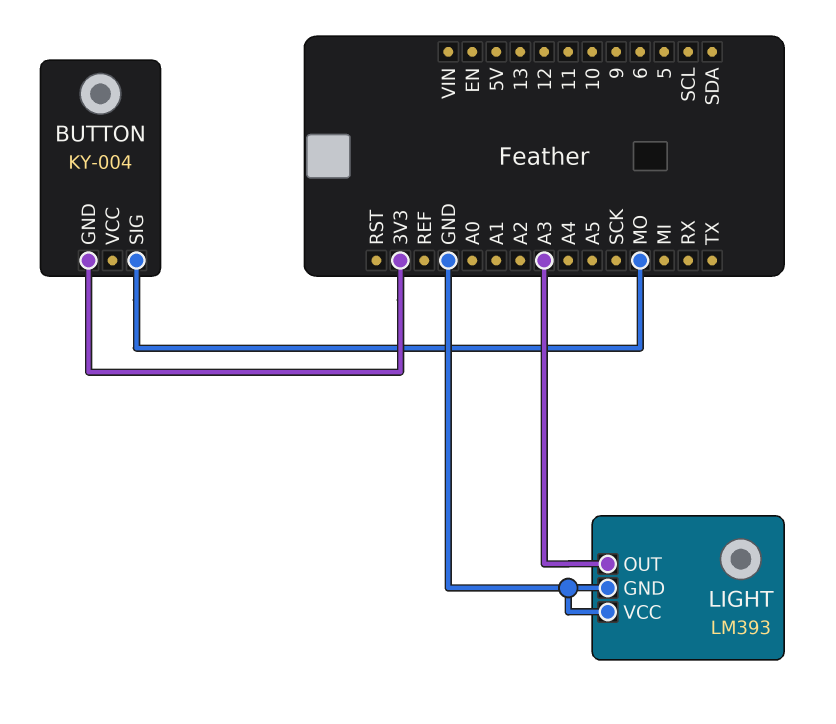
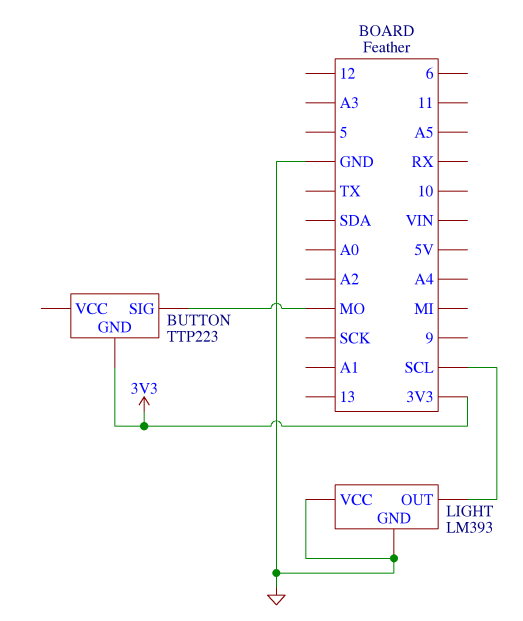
BUTTON: KY-004 -> TTP223
LIGHT pin OUT: A3 -> SCL

